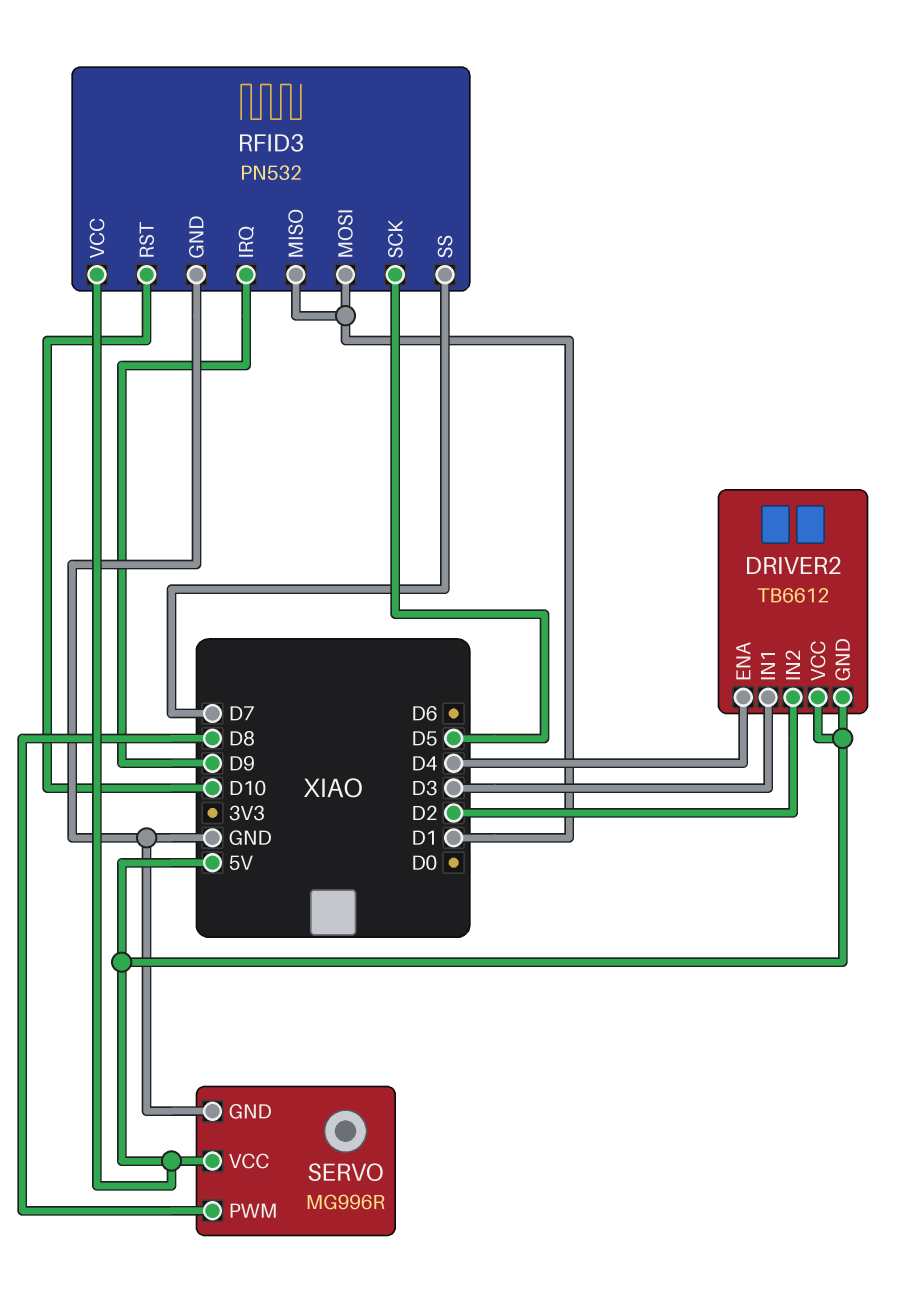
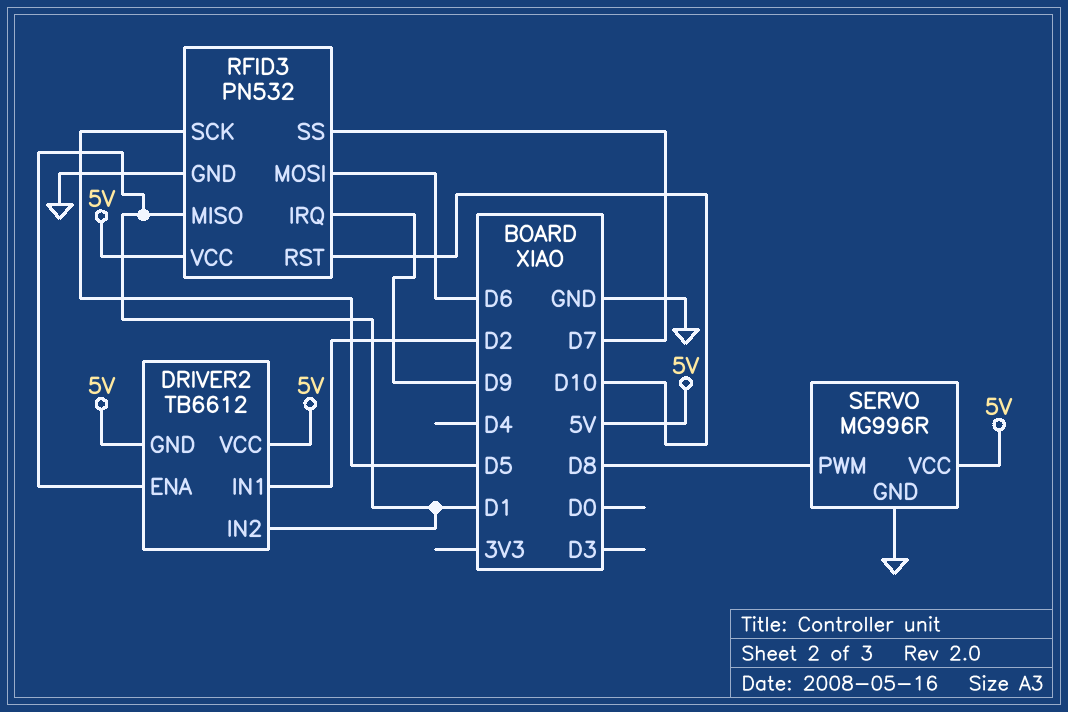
DRIVER2 pin ENA: D4 -> D1
DRIVER2 pin IN1: D3 -> D2
DRIVER2 pin IN2: D2 -> D1
RFID3 pin MOSI: D1 -> D6

